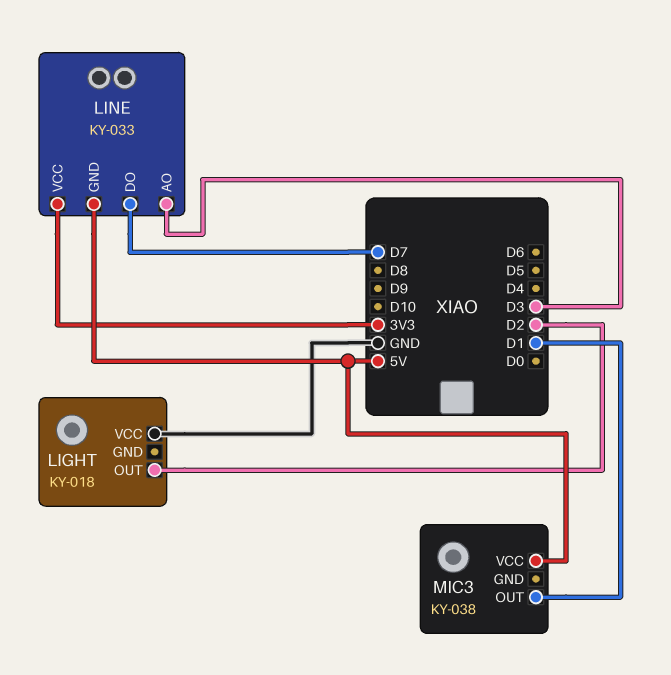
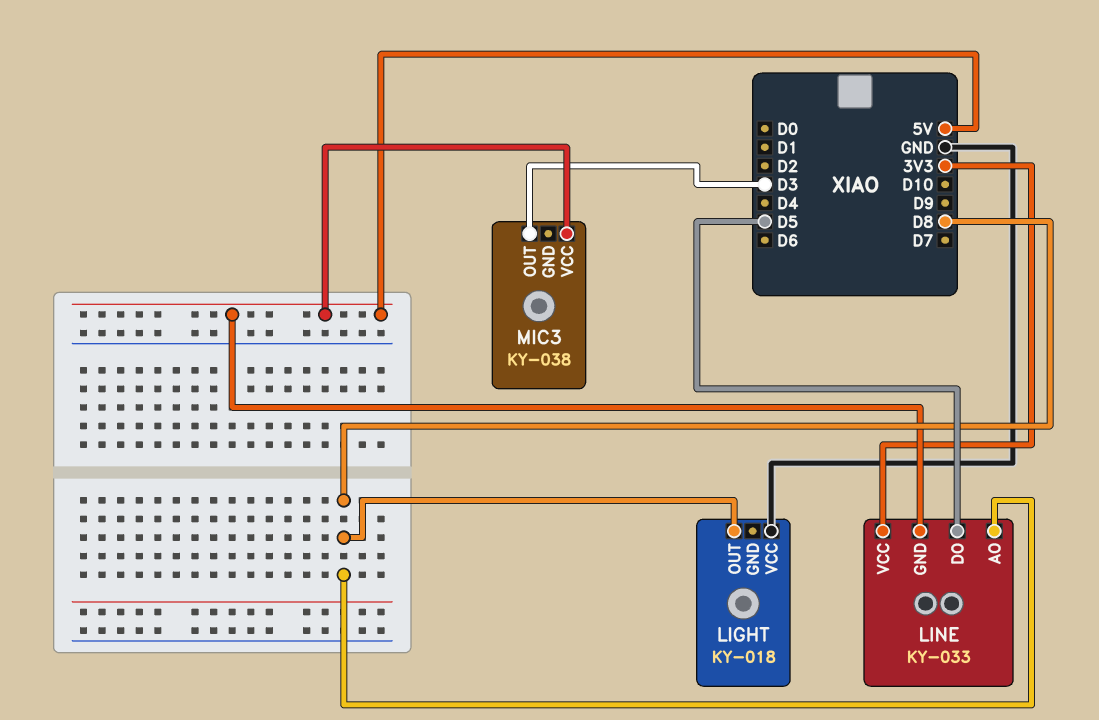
LIGHT pin OUT: D2 -> D8
LINE pin AO: D3 -> D8
LINE pin DO: D7 -> D5
MIC3 pin OUT: D1 -> D3

